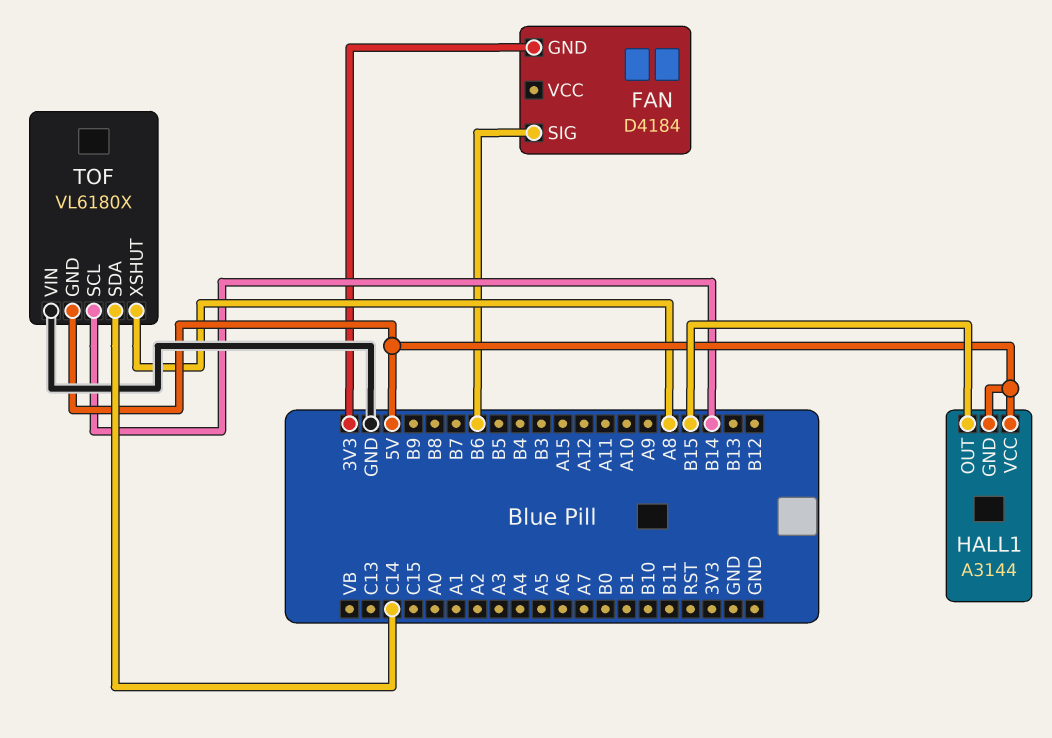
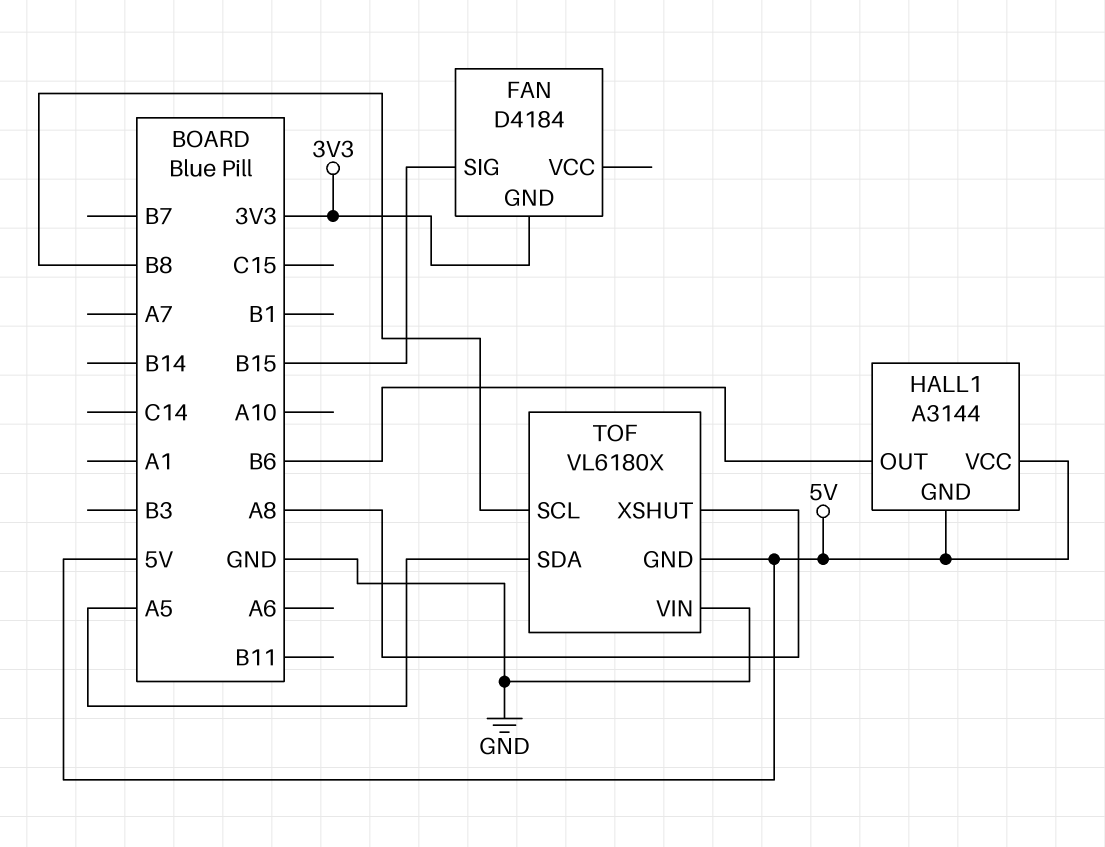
FAN pin SIG: B6 -> B15
HALL1 pin OUT: B15 -> B6
TOF pin SCL: B14 -> B8
TOF pin SDA: C14 -> A5

